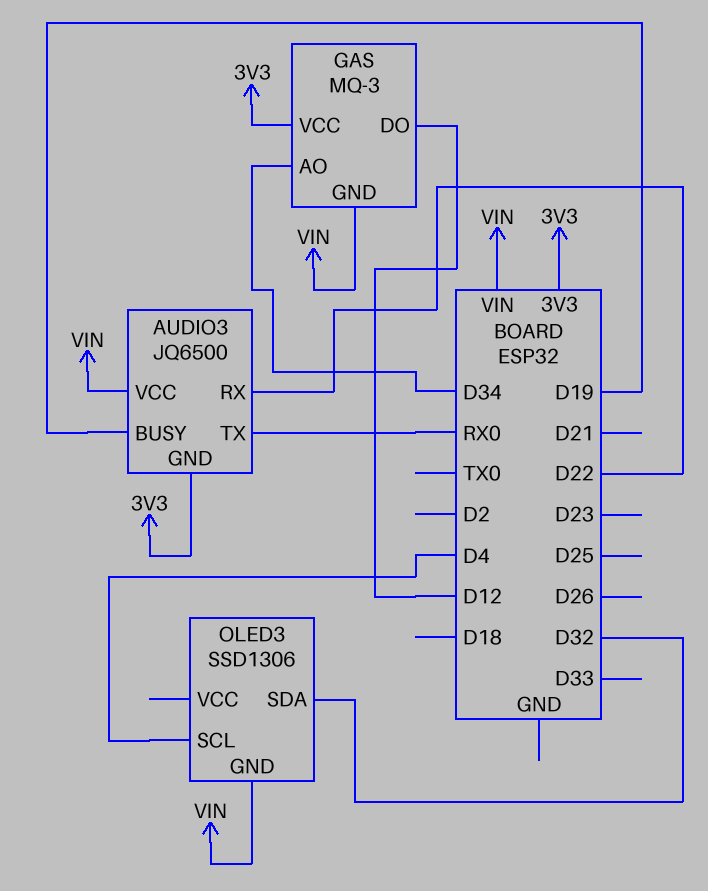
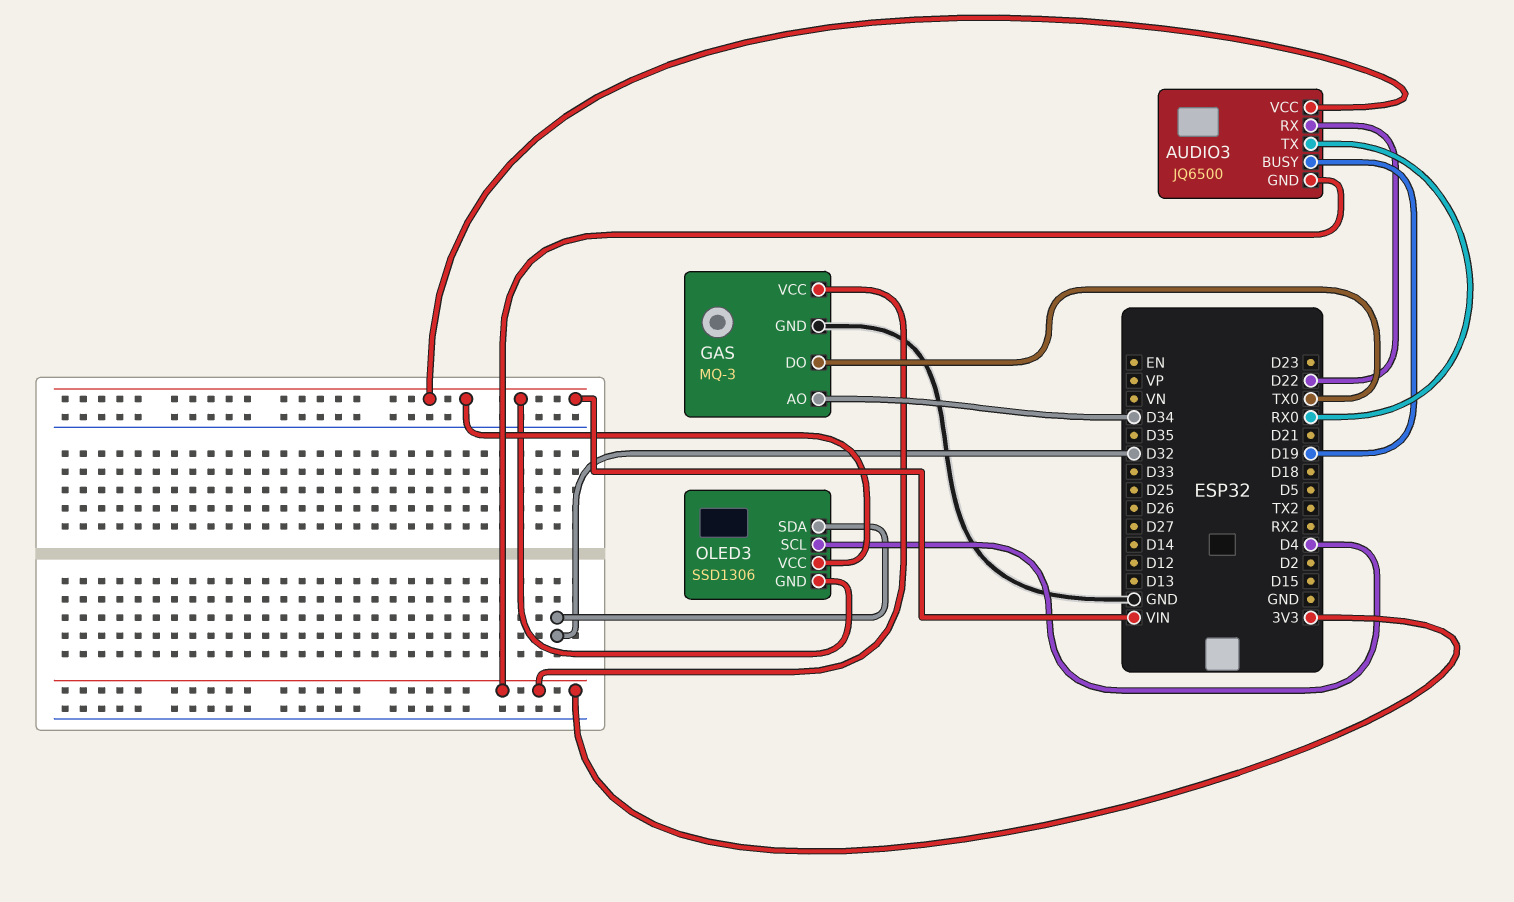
GAS pin DO: D12 -> TX0
GAS pin GND: VIN -> GND
OLED3 pin VCC: none -> VIN

